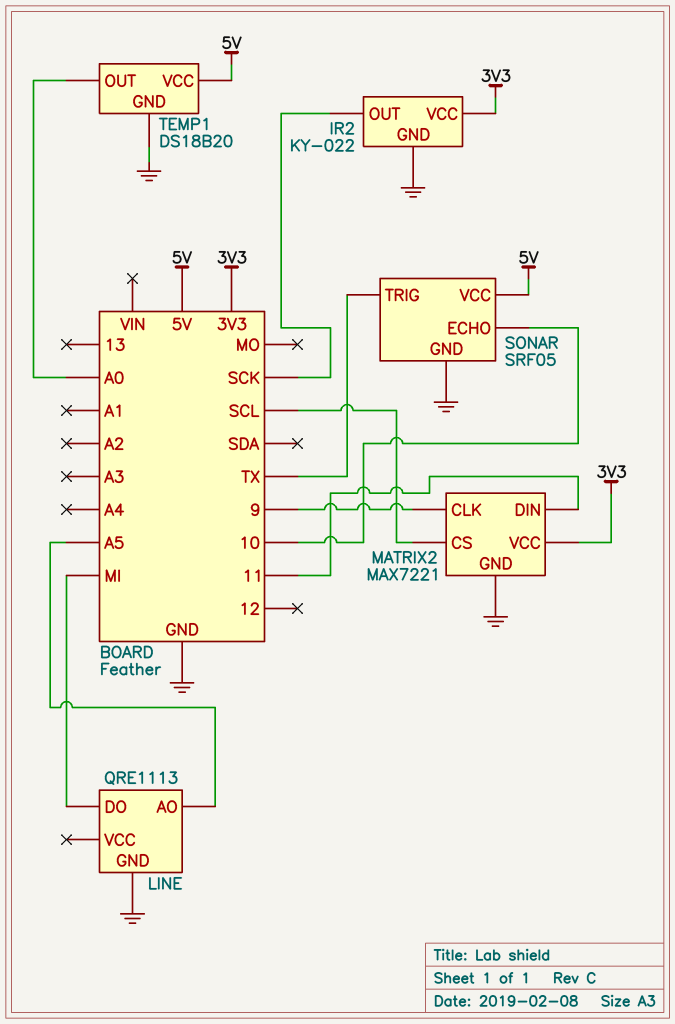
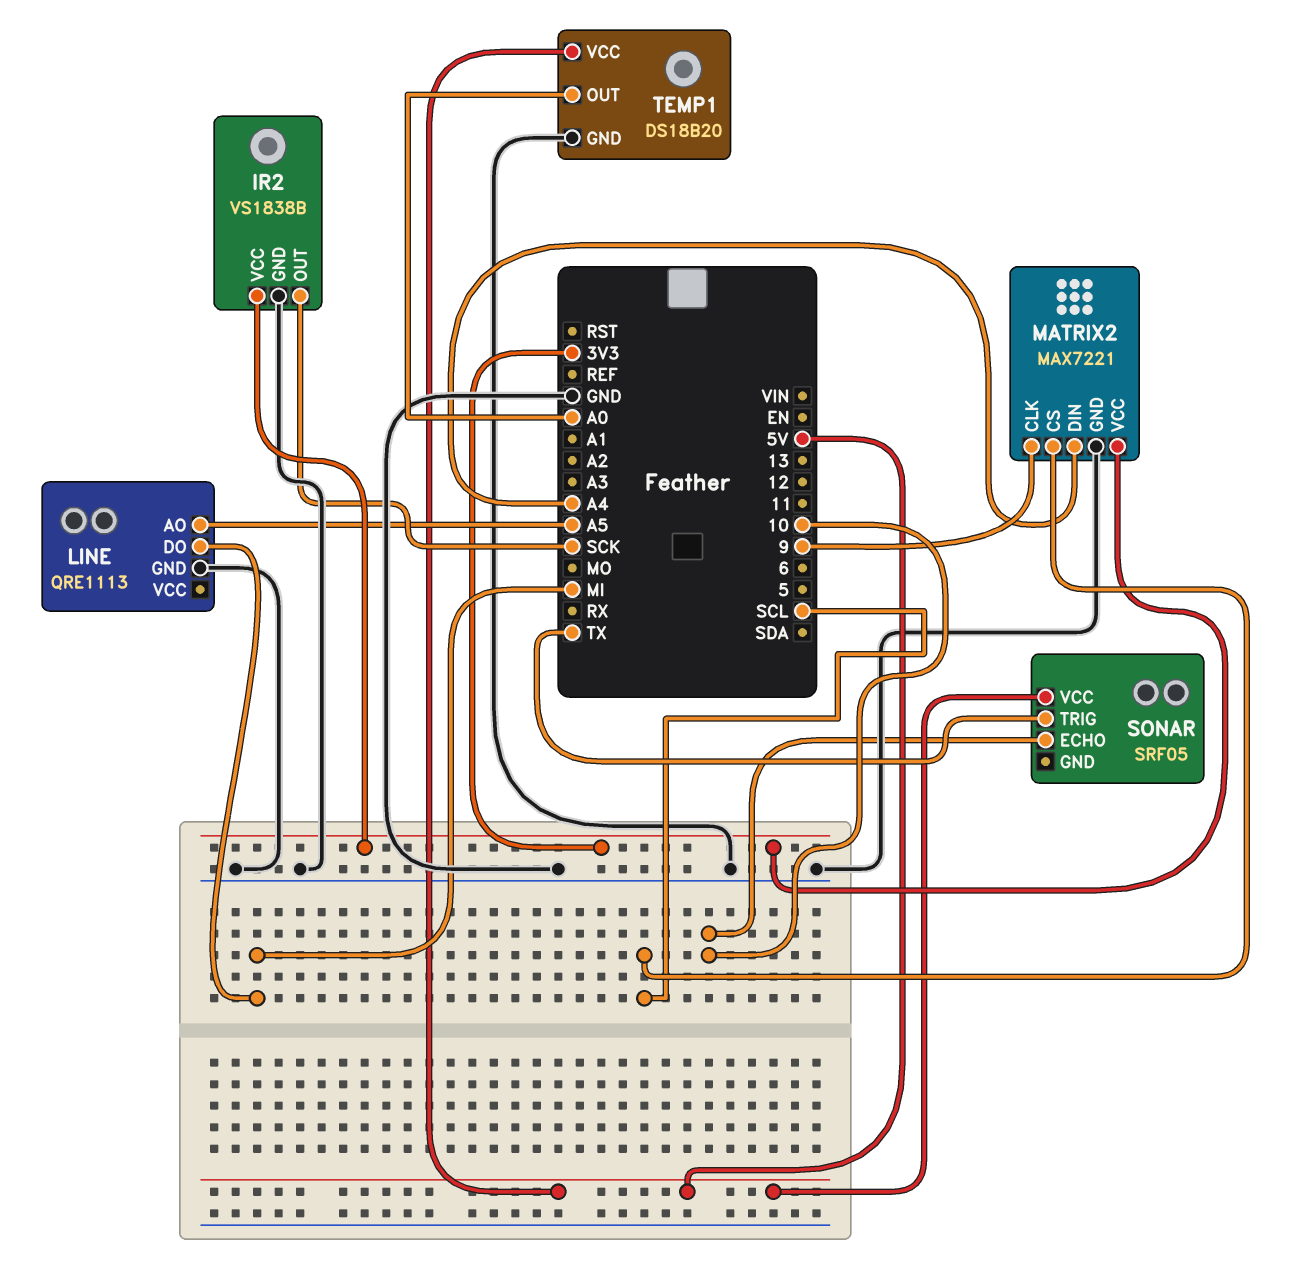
IR2: KY-022 -> VS1838B
MATRIX2 pin DIN: 11 -> A4
SONAR pin GND: GND -> none

